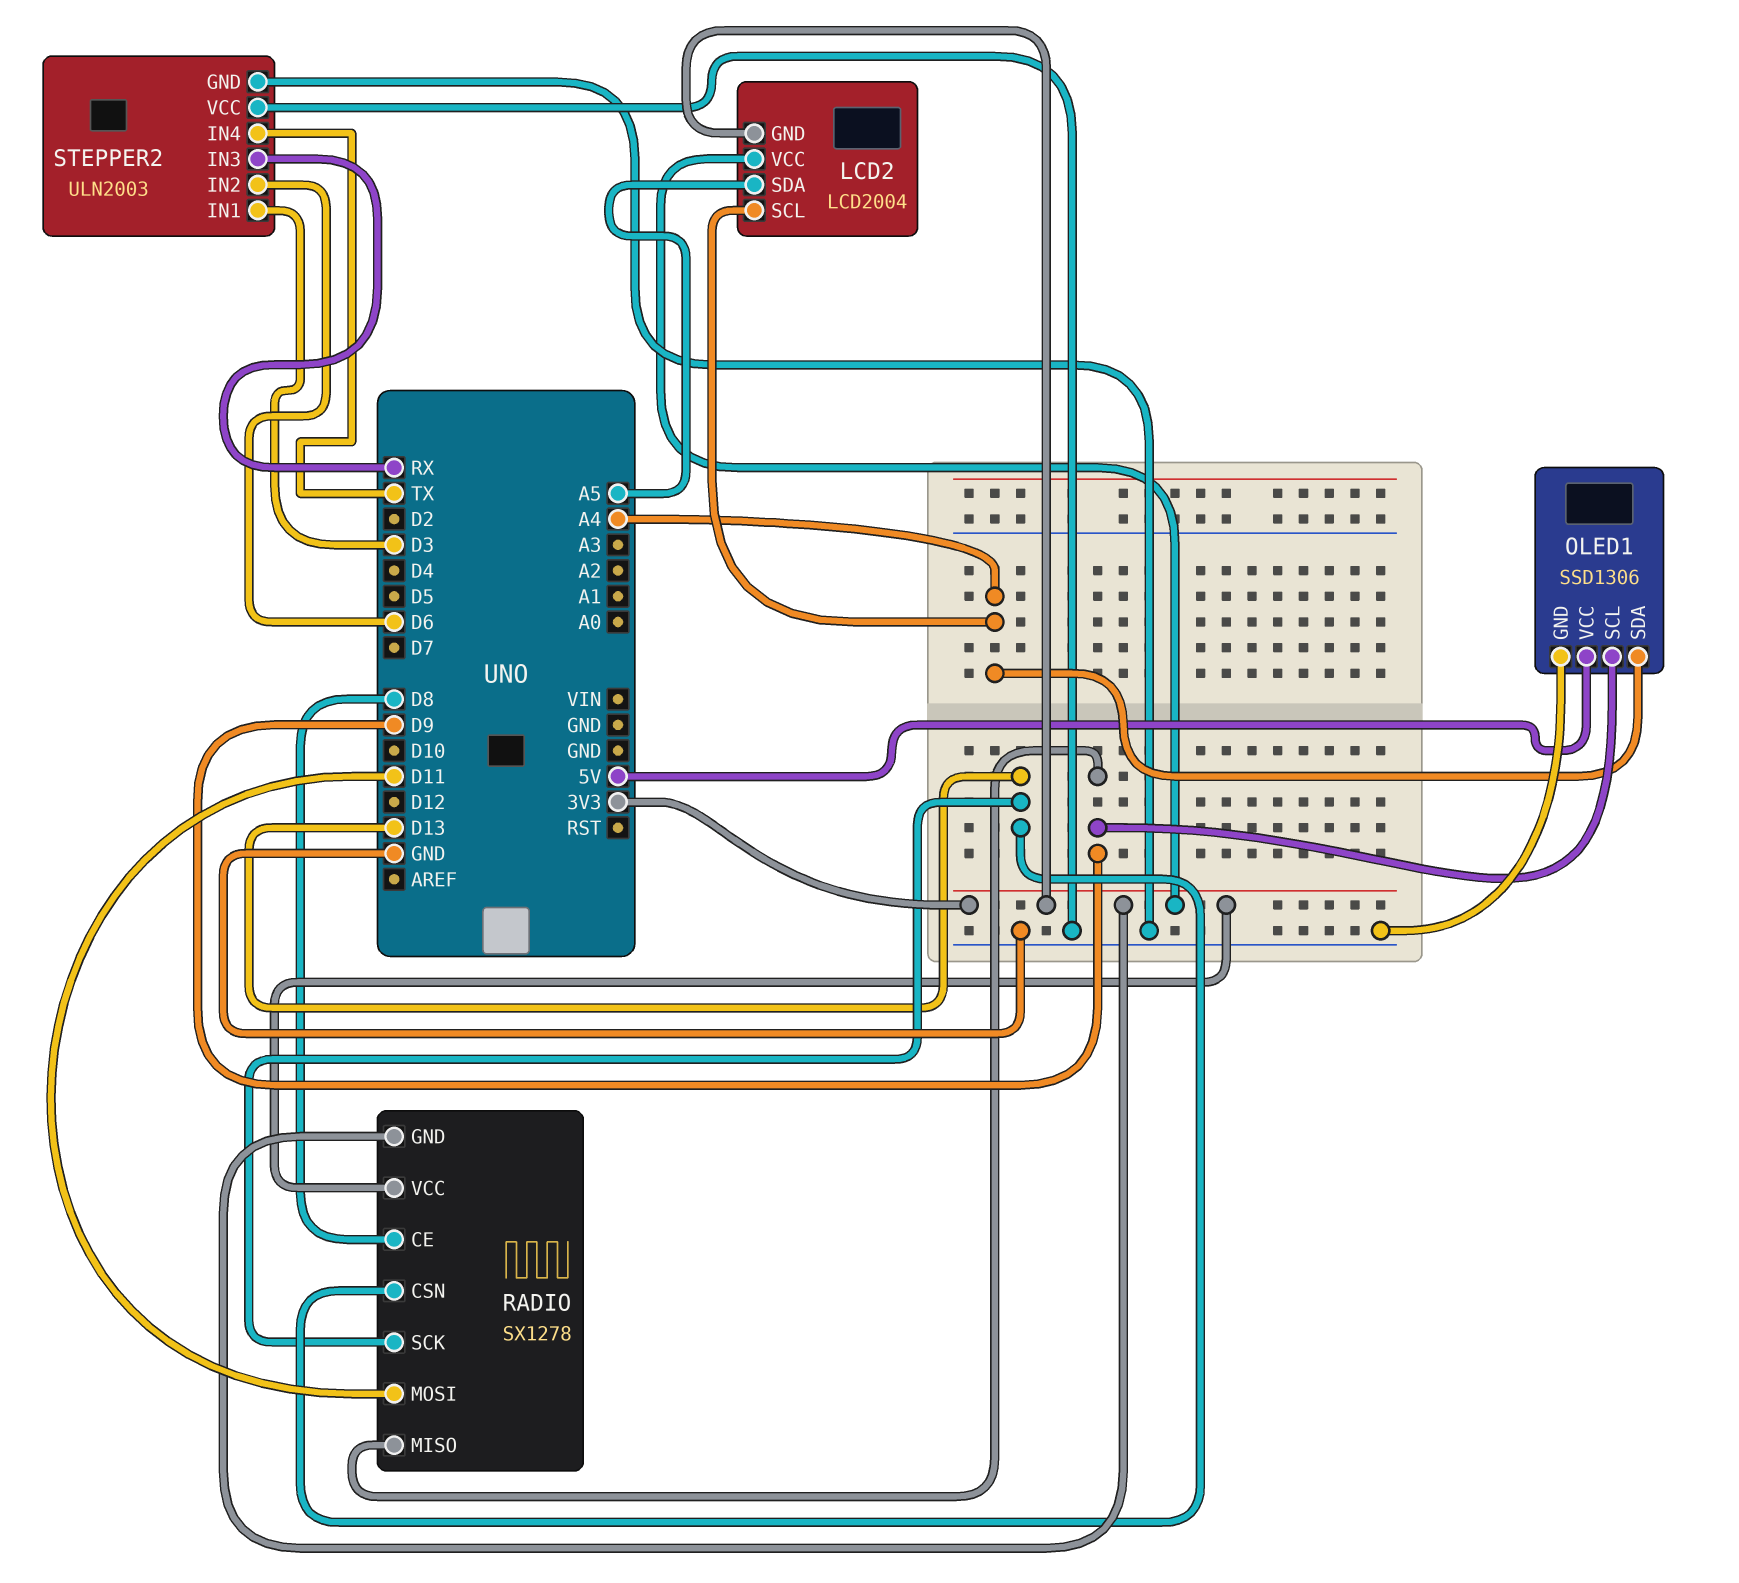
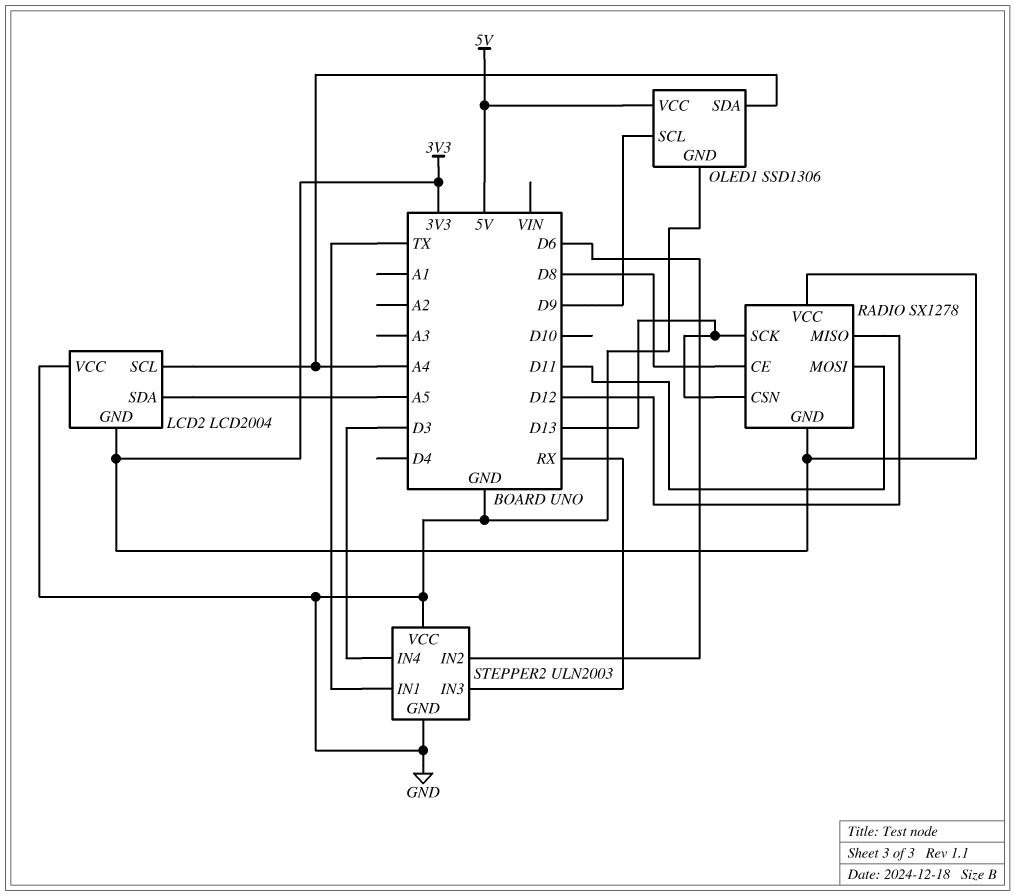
LCD2 pin VCC: 3V3 -> GND
RADIO pin MISO: D9 -> D12
STEPPER2 pin IN1: D3 -> TX
STEPPER2 pin IN4: TX -> D3

